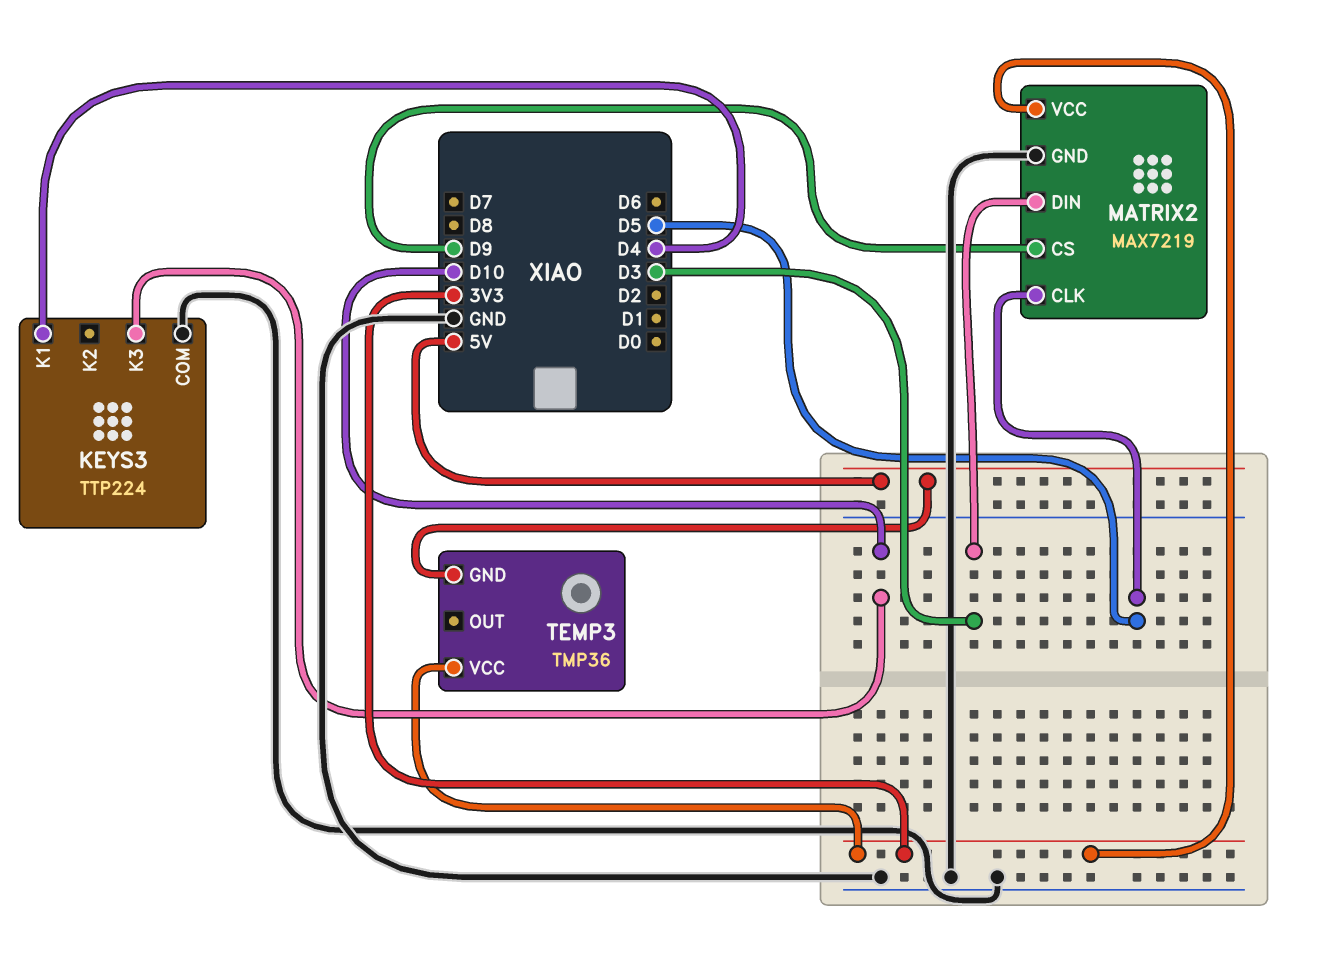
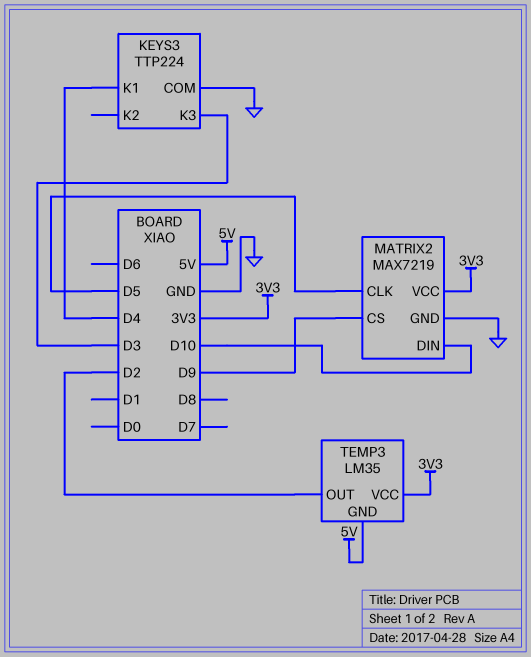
KEYS3 pin K3: D10 -> D3
MATRIX2 pin DIN: D3 -> D10
TEMP3: TMP36 -> LM35
TEMP3 pin OUT: none -> D2

